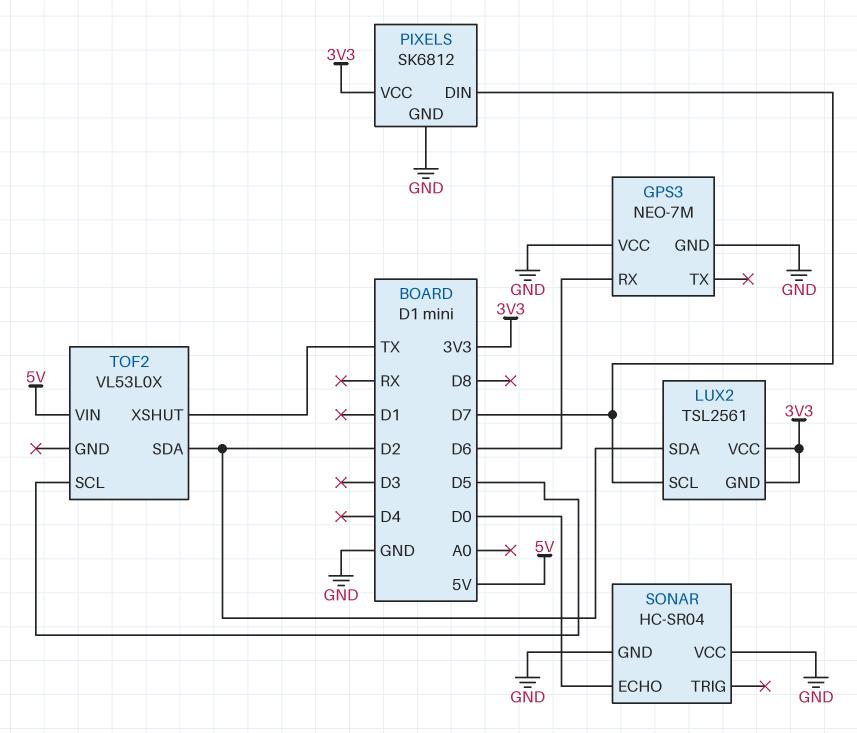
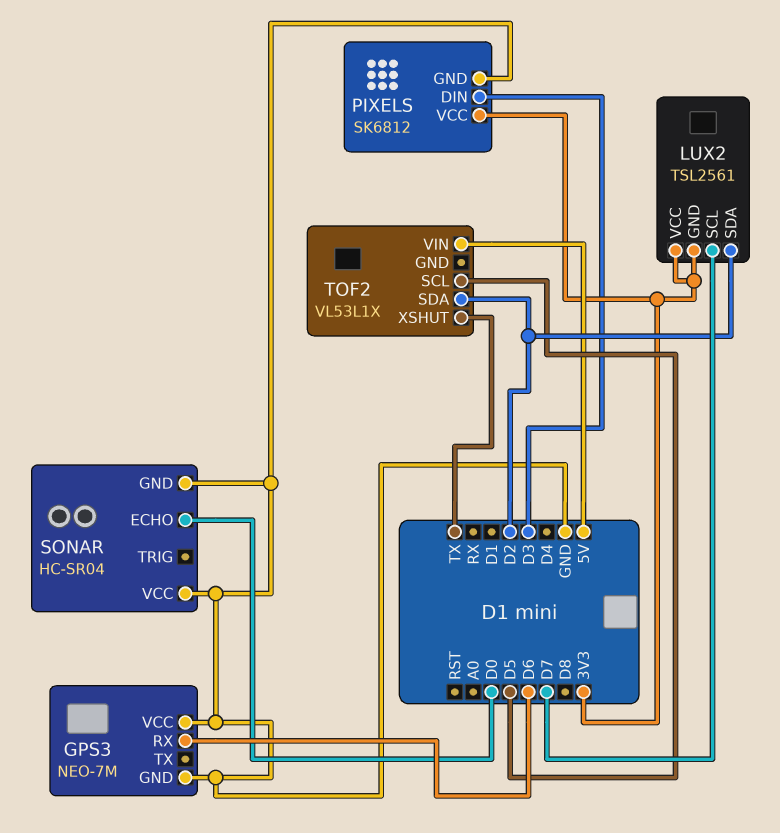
PIXELS pin DIN: D7 -> D3
TOF2: VL53L0X -> VL53L1X

